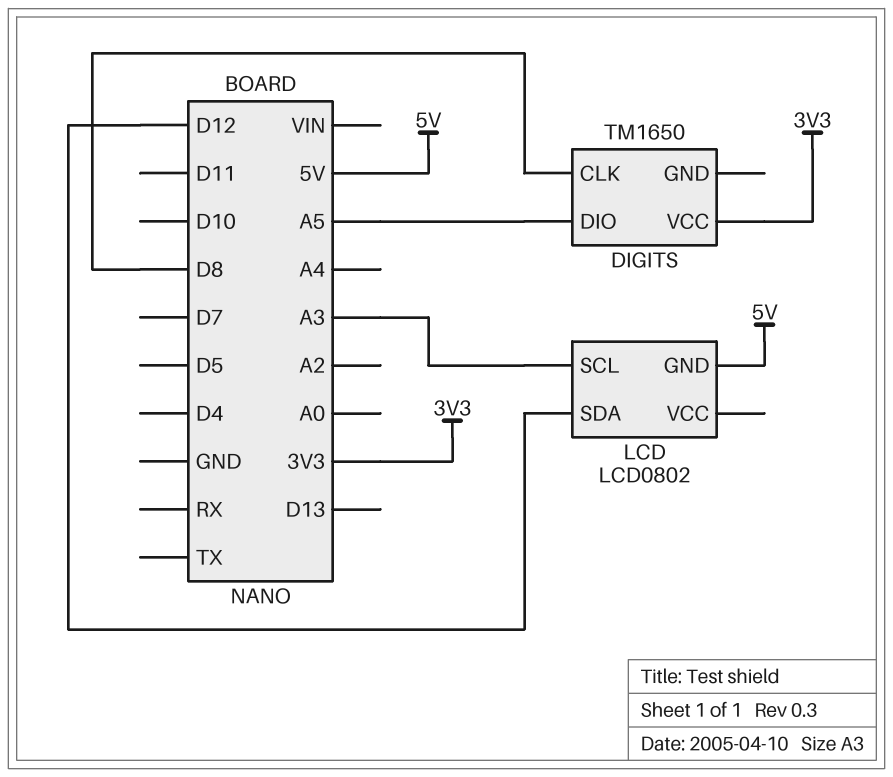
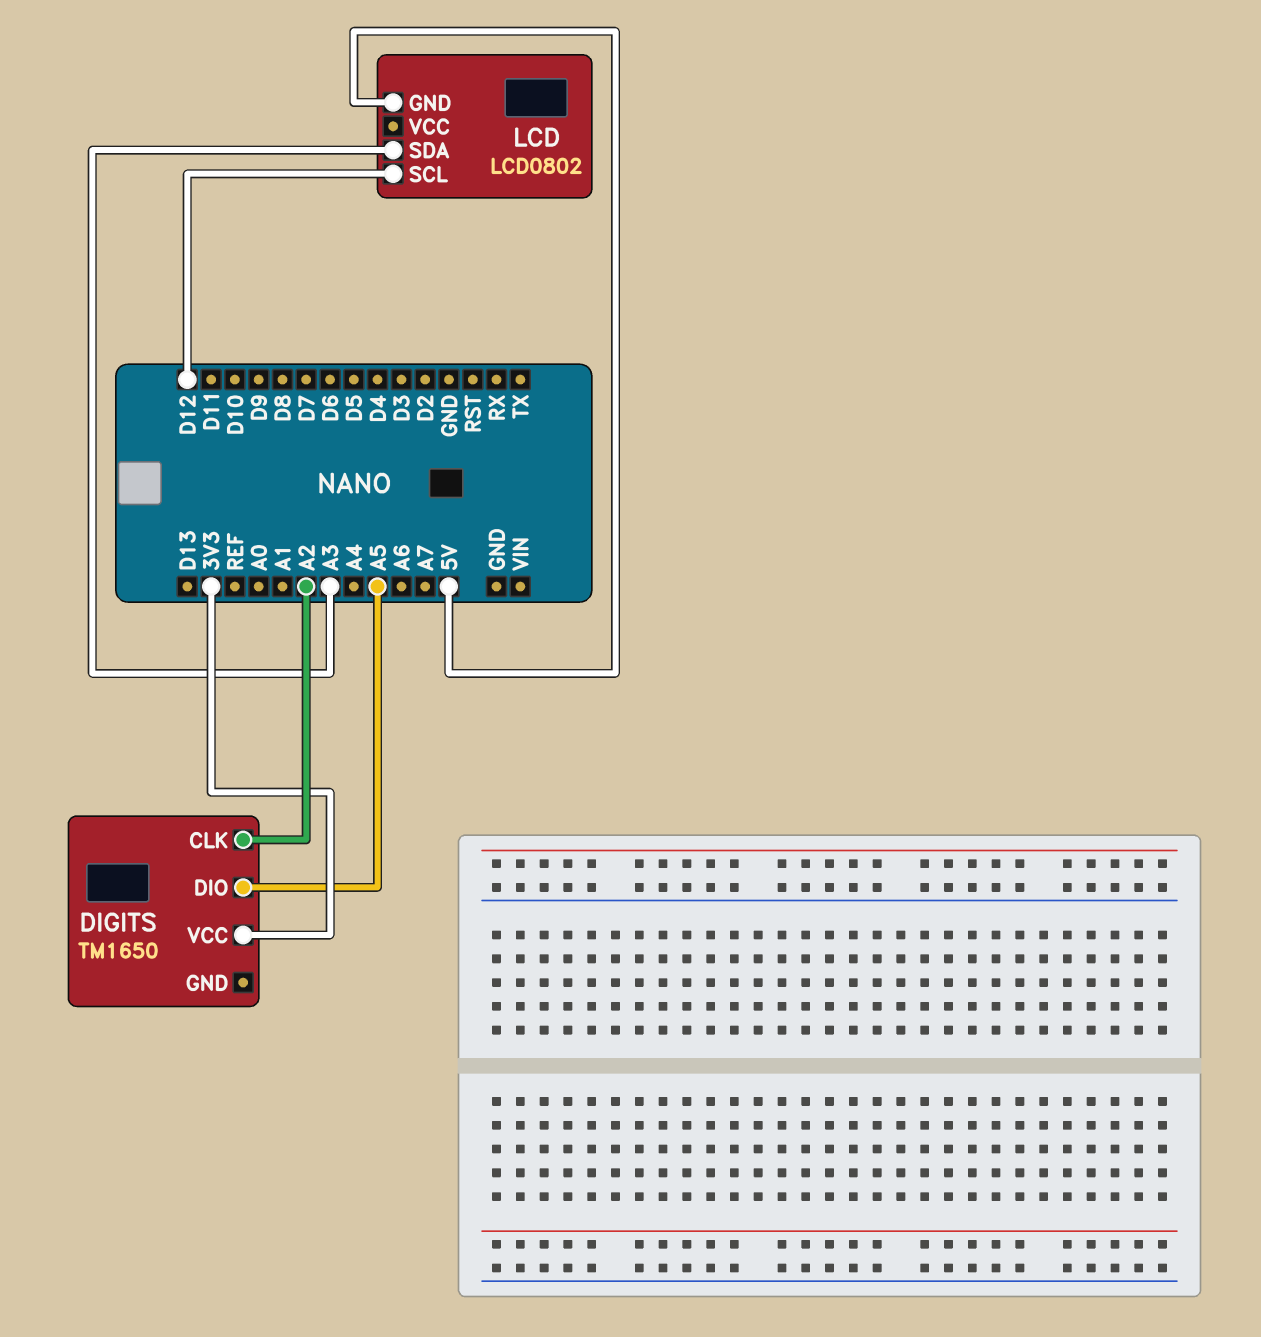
DIGITS pin CLK: D8 -> A2
LCD pin SCL: A3 -> D12
LCD pin SDA: D12 -> A3

